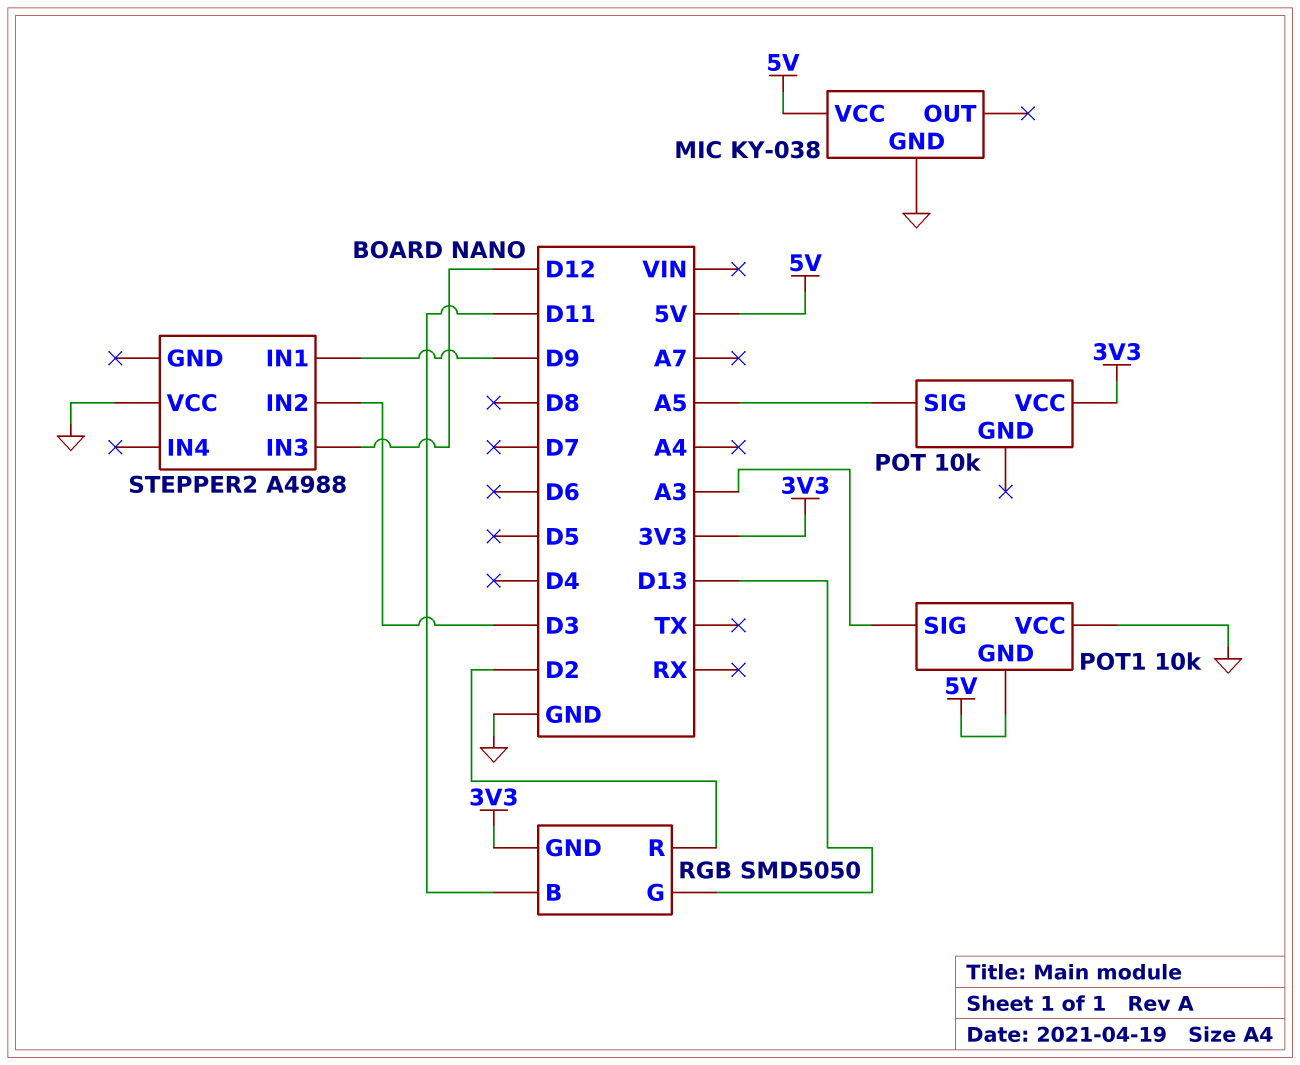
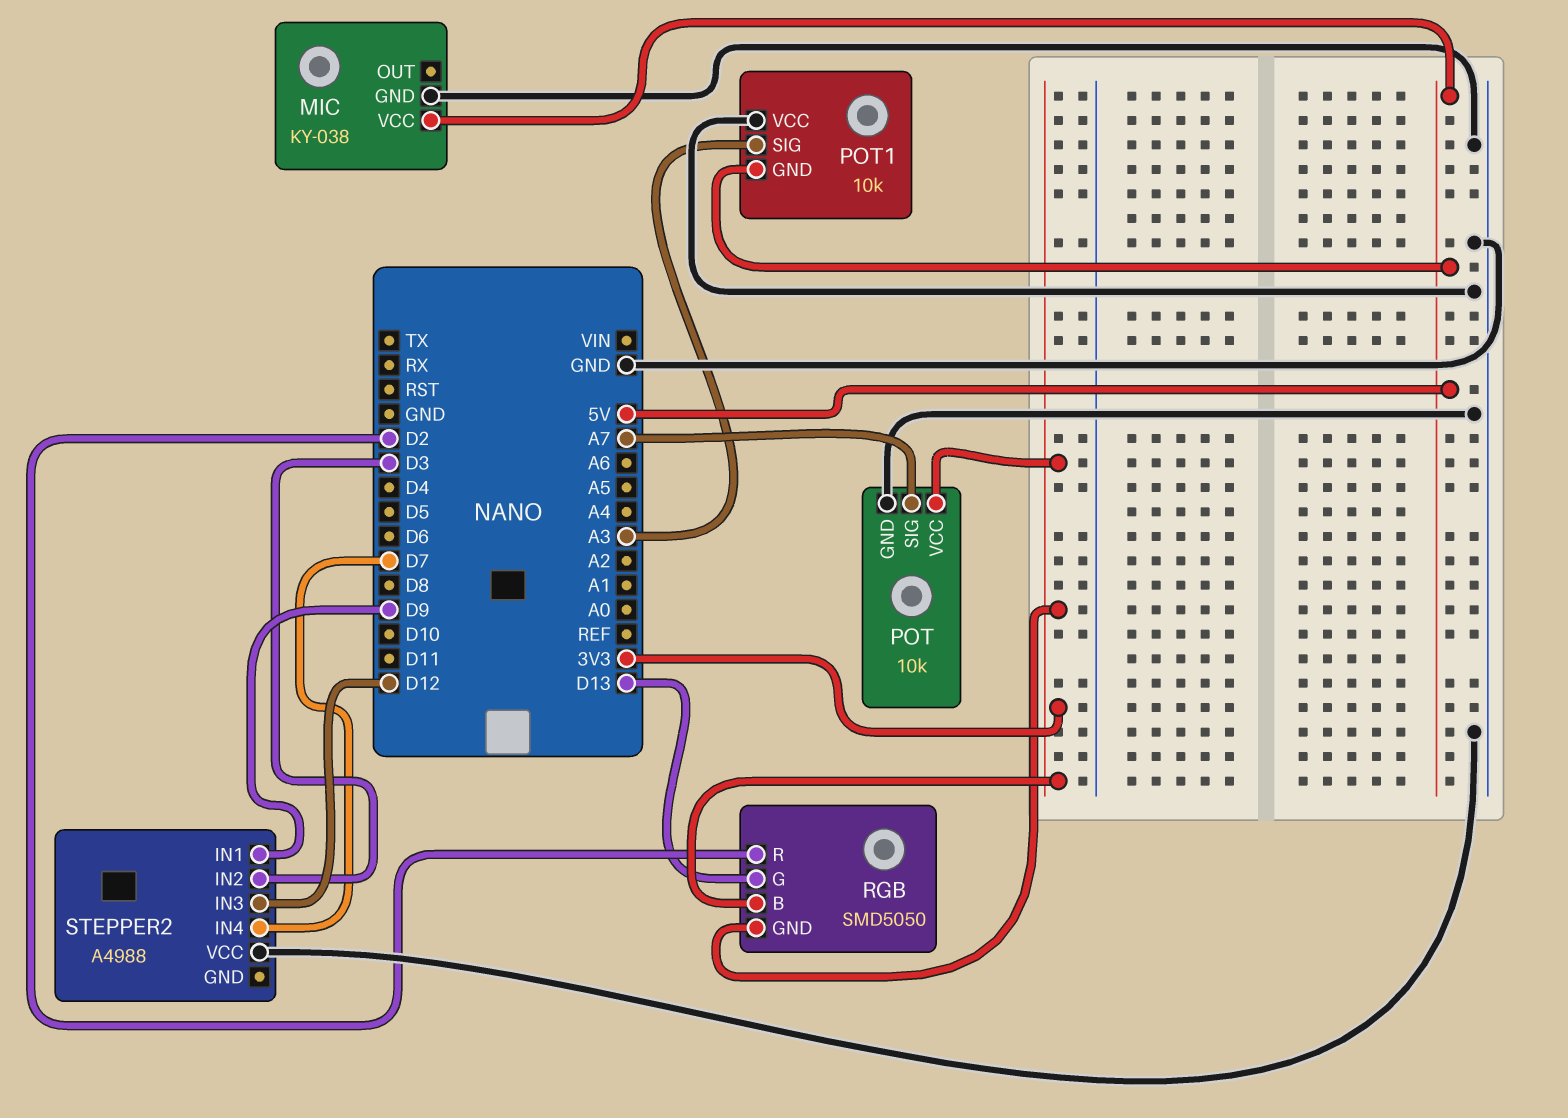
POT pin GND: none -> GND
POT pin SIG: A5 -> A7
RGB pin B: D11 -> 3V3
STEPPER2 pin IN4: none -> D7

